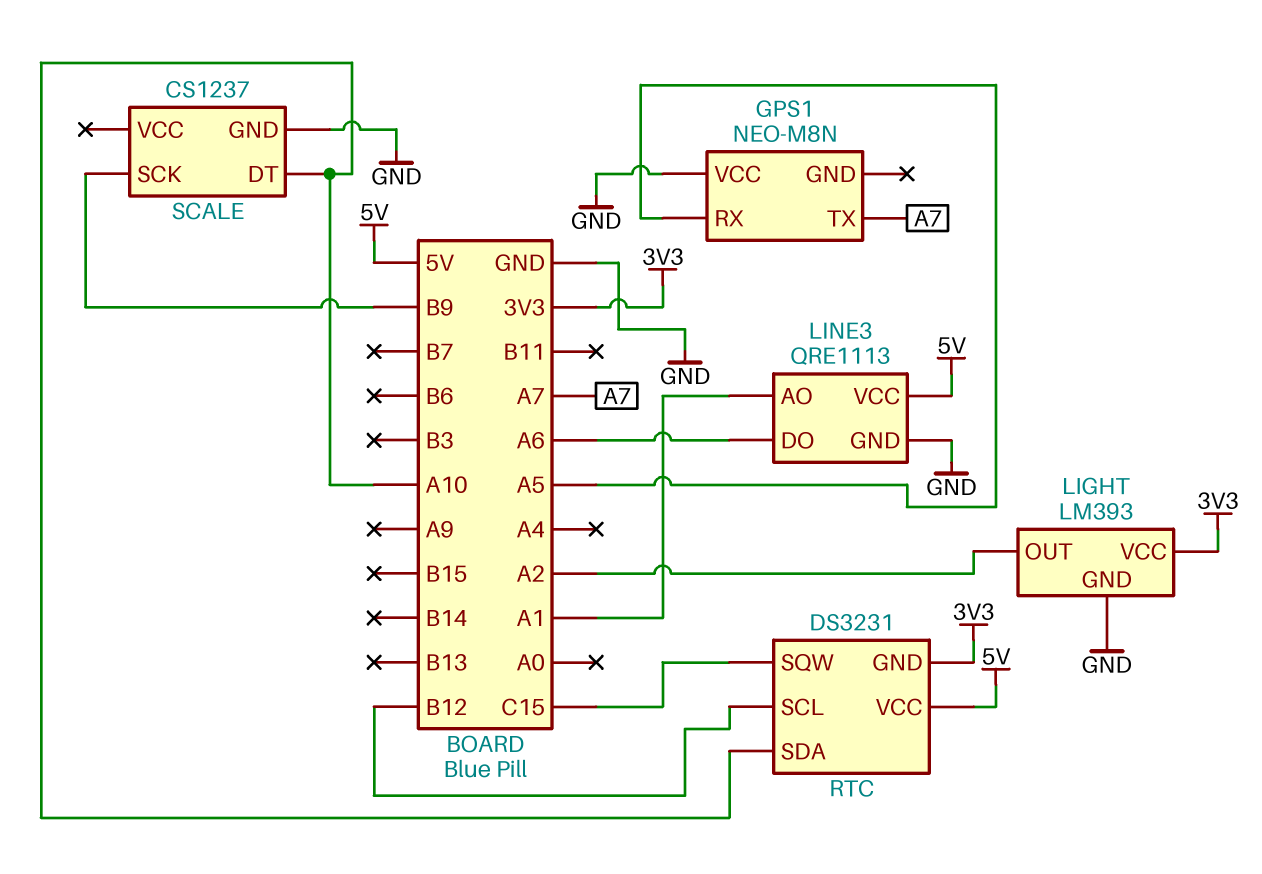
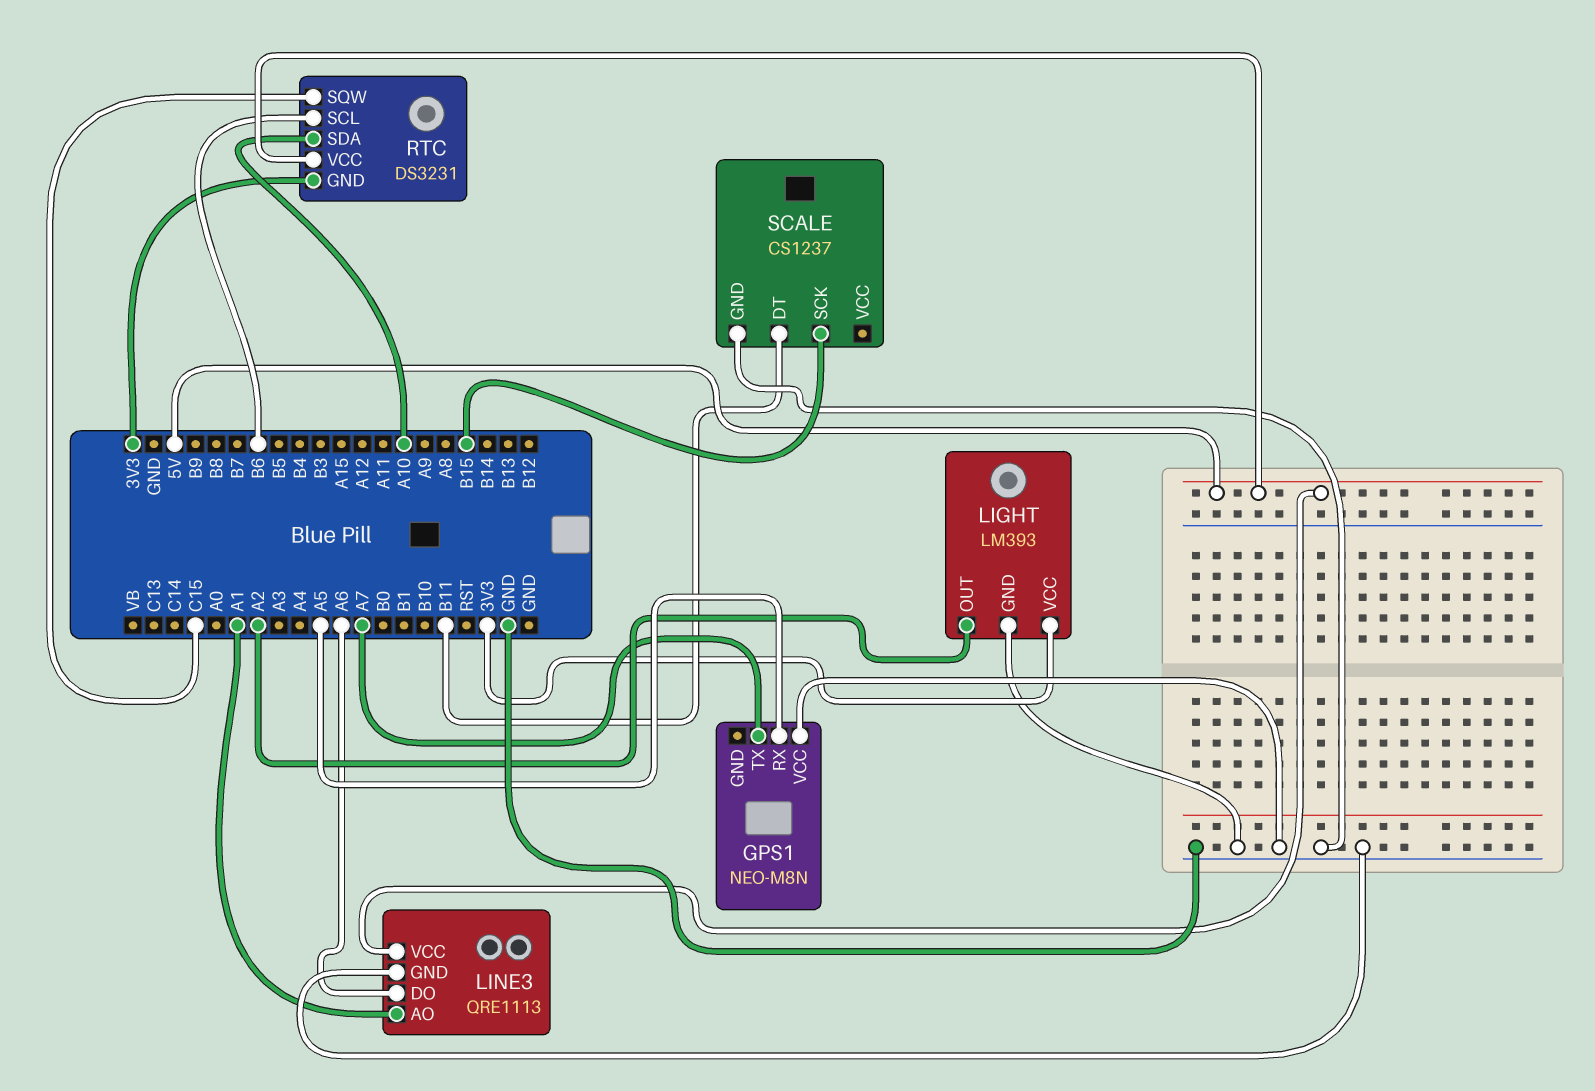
RTC pin SCL: B12 -> B6
SCALE pin DT: A10 -> B11
SCALE pin SCK: B9 -> B15

